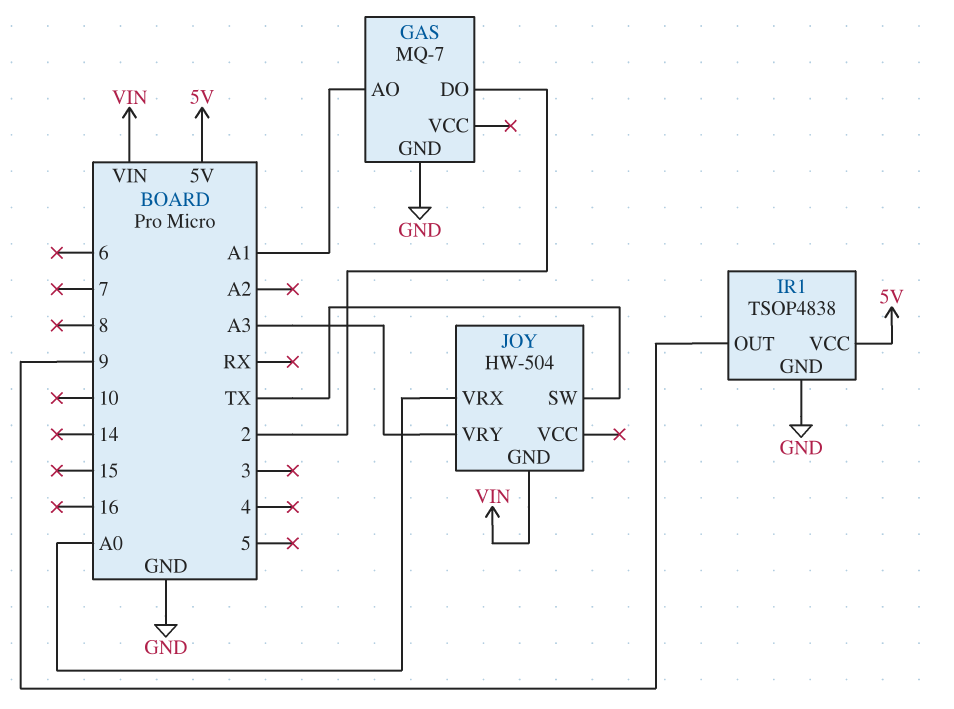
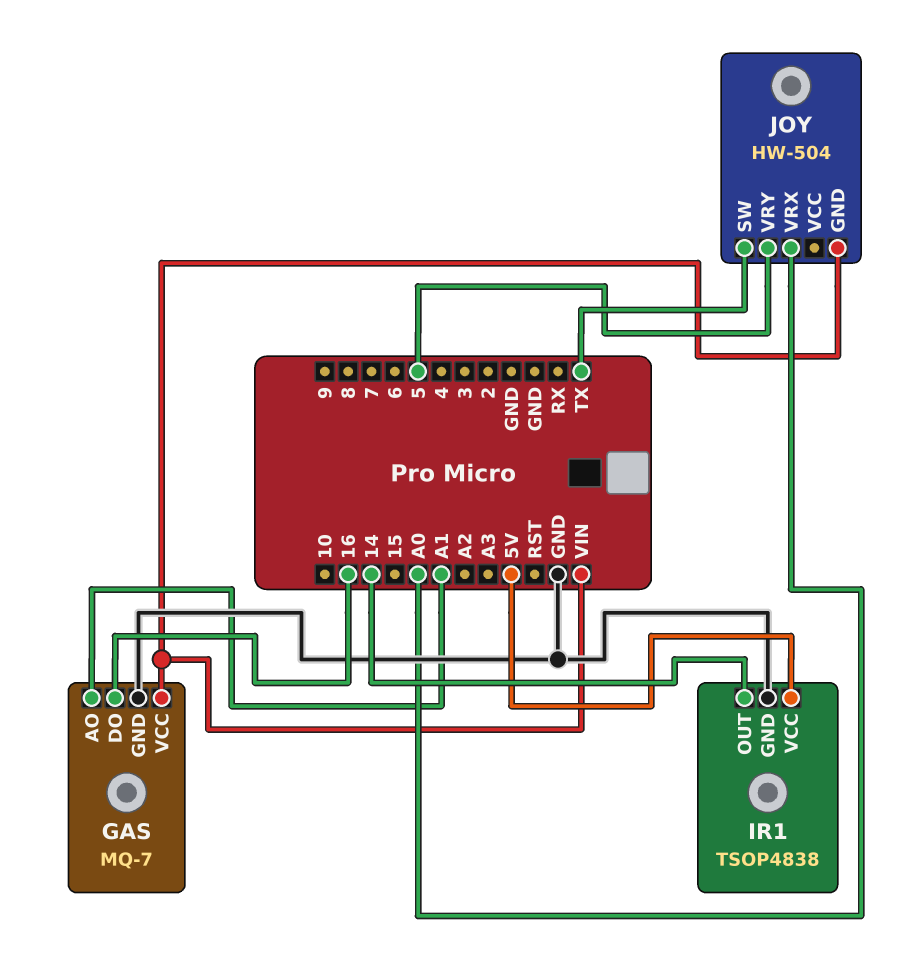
GAS pin DO: 2 -> 16
GAS pin VCC: none -> VIN
IR1 pin OUT: 9 -> 14
JOY pin VRY: A3 -> 5

